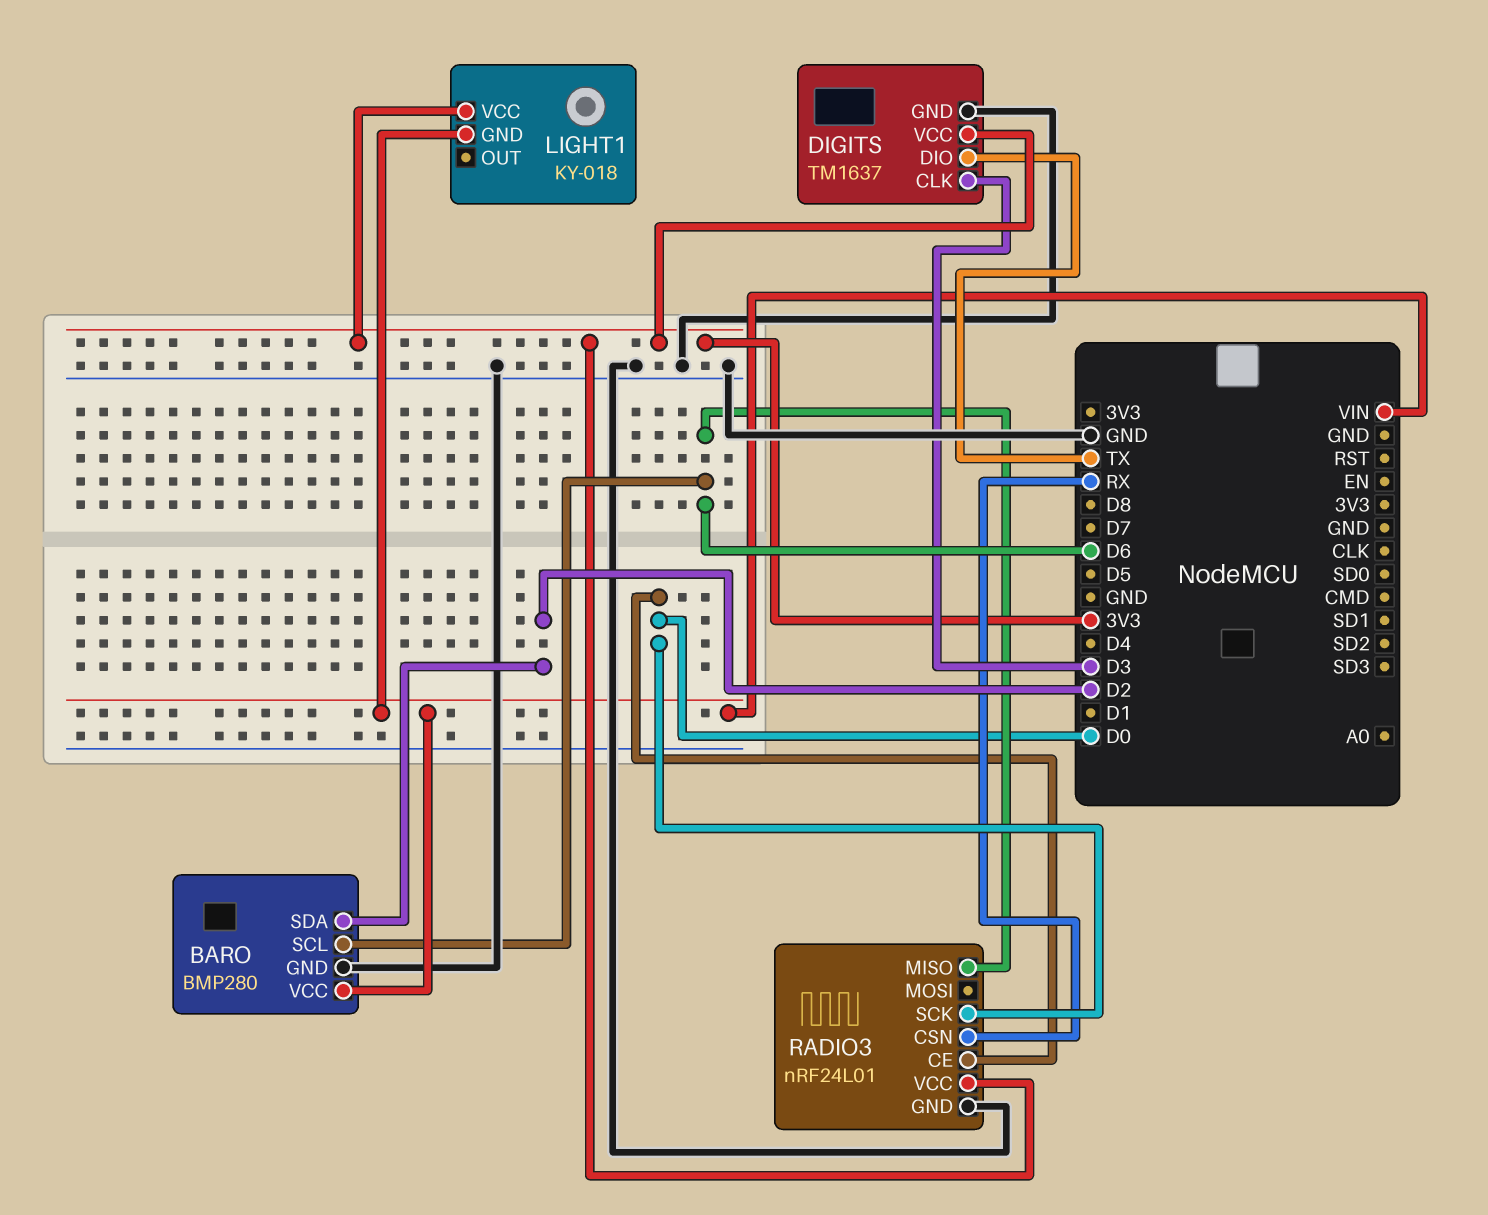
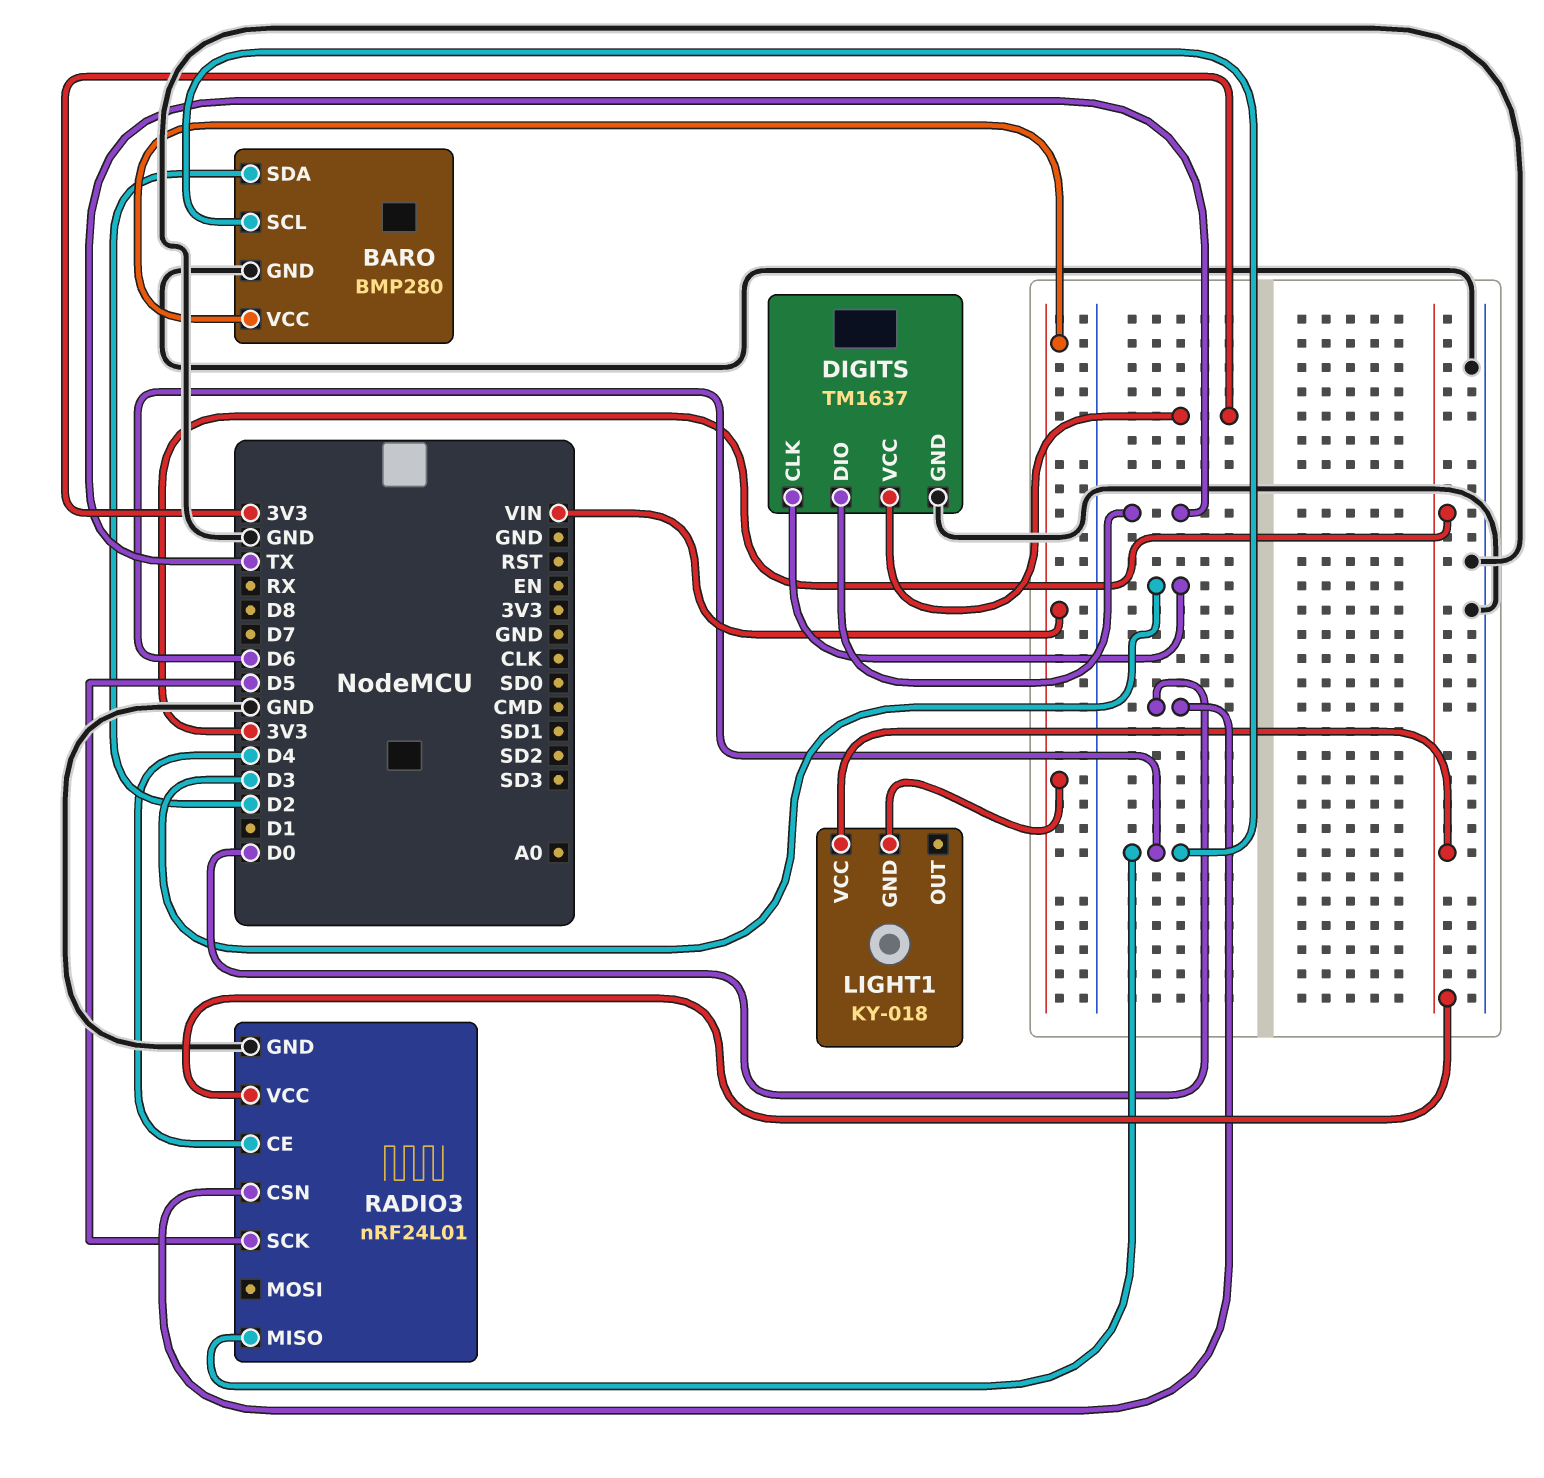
RADIO3 pin CE: D0 -> D4
RADIO3 pin CSN: RX -> D0
RADIO3 pin SCK: D0 -> D5

